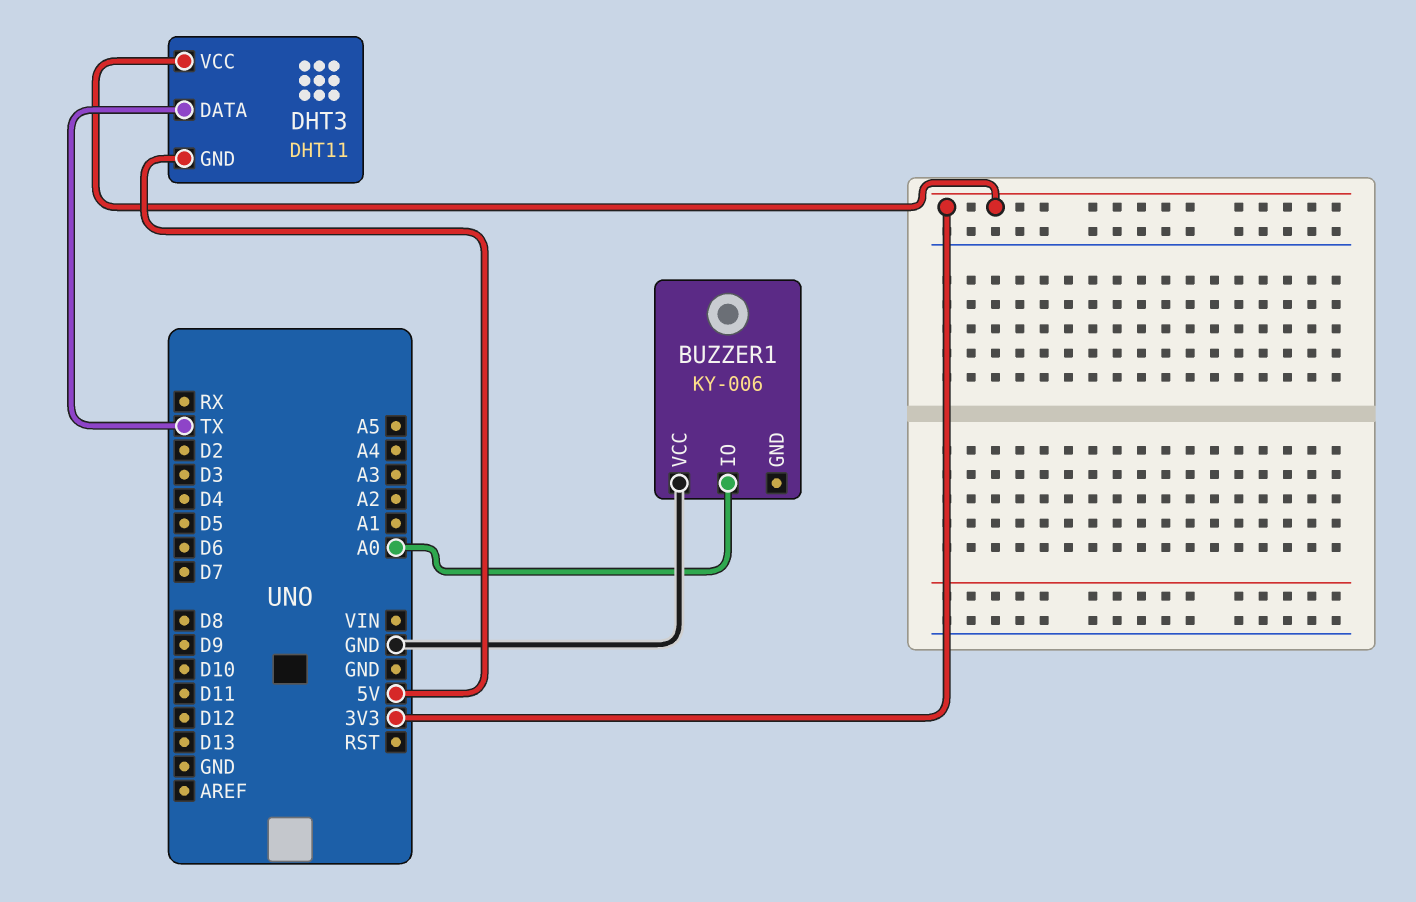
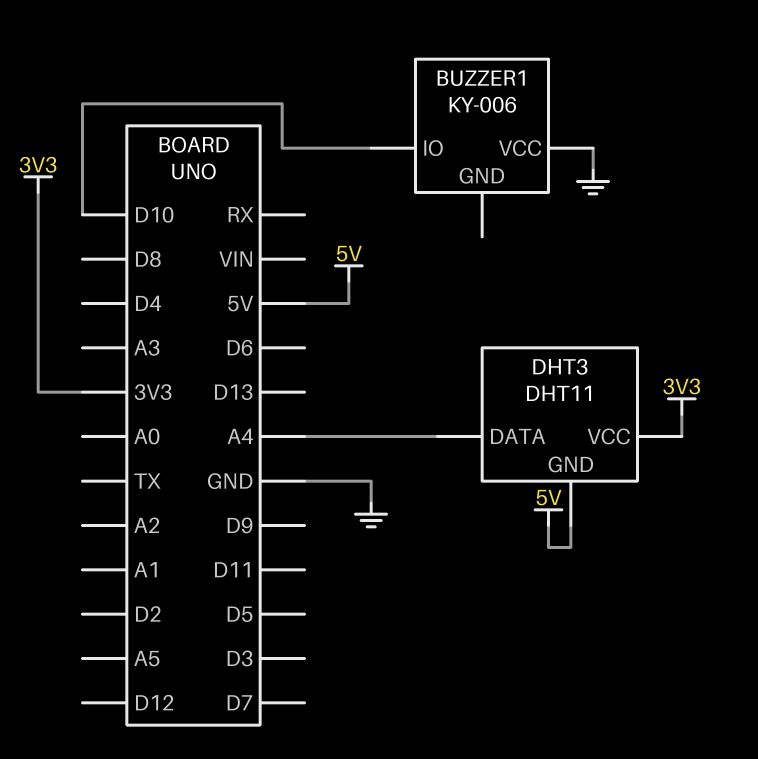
BUZZER1 pin IO: A0 -> D10
DHT3 pin DATA: TX -> A4

